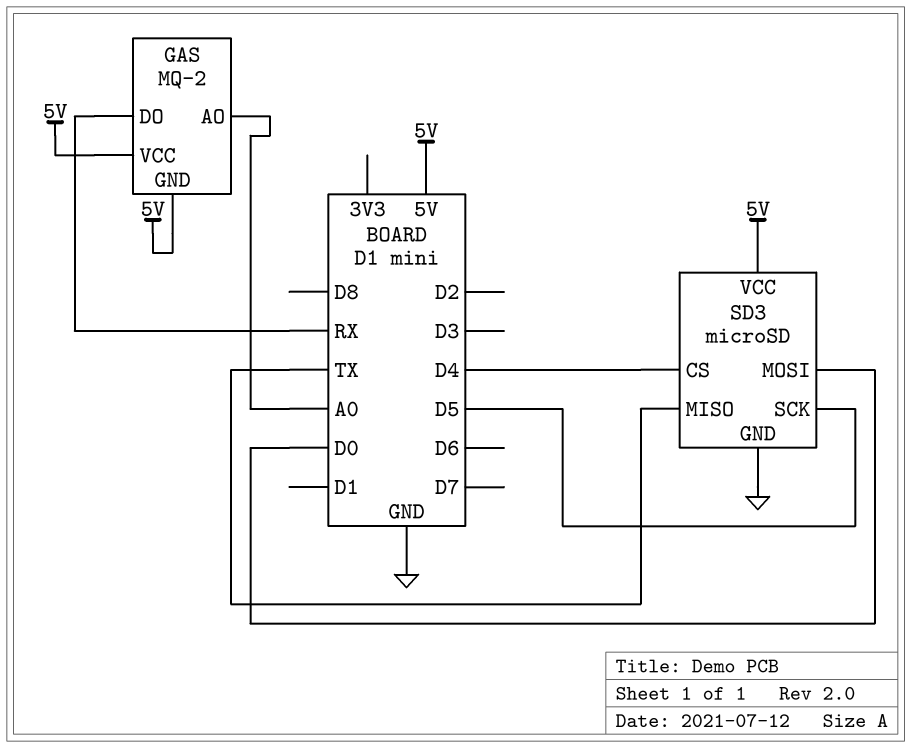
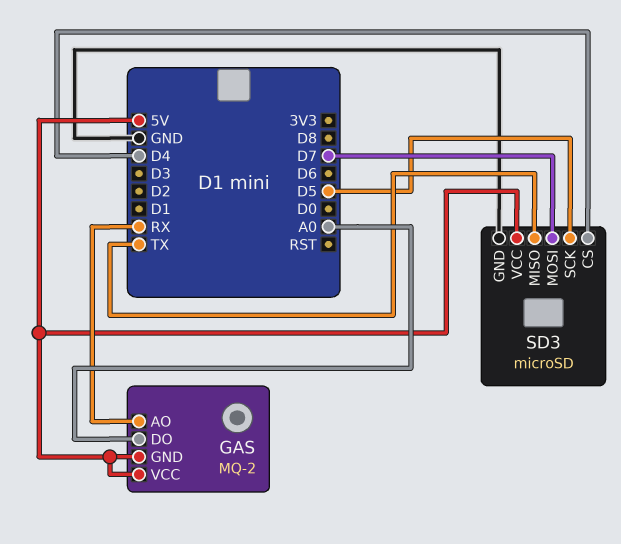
GAS pin AO: A0 -> RX
GAS pin DO: RX -> A0
SD3 pin MOSI: D0 -> D7

